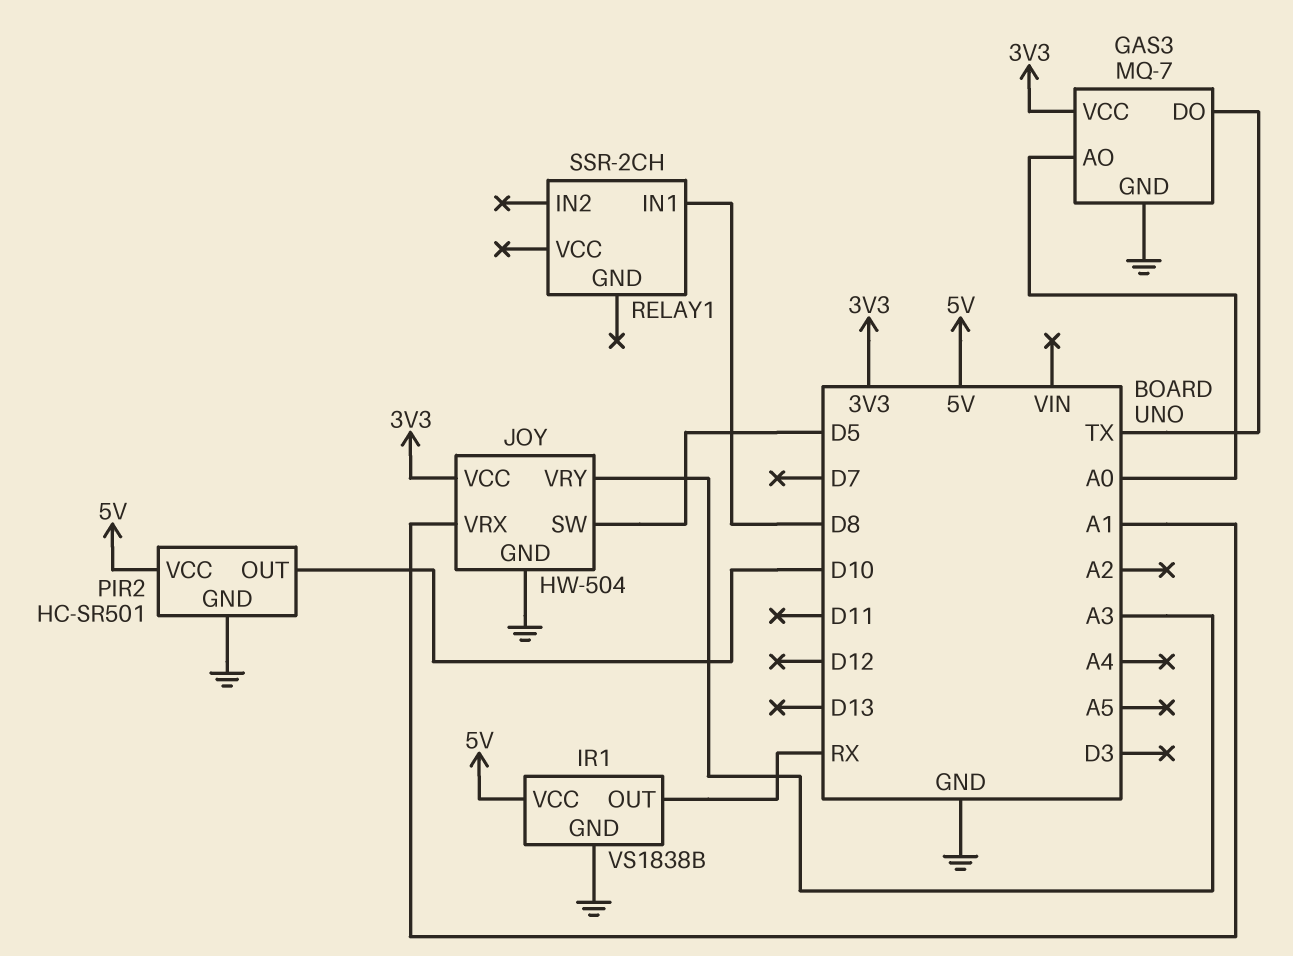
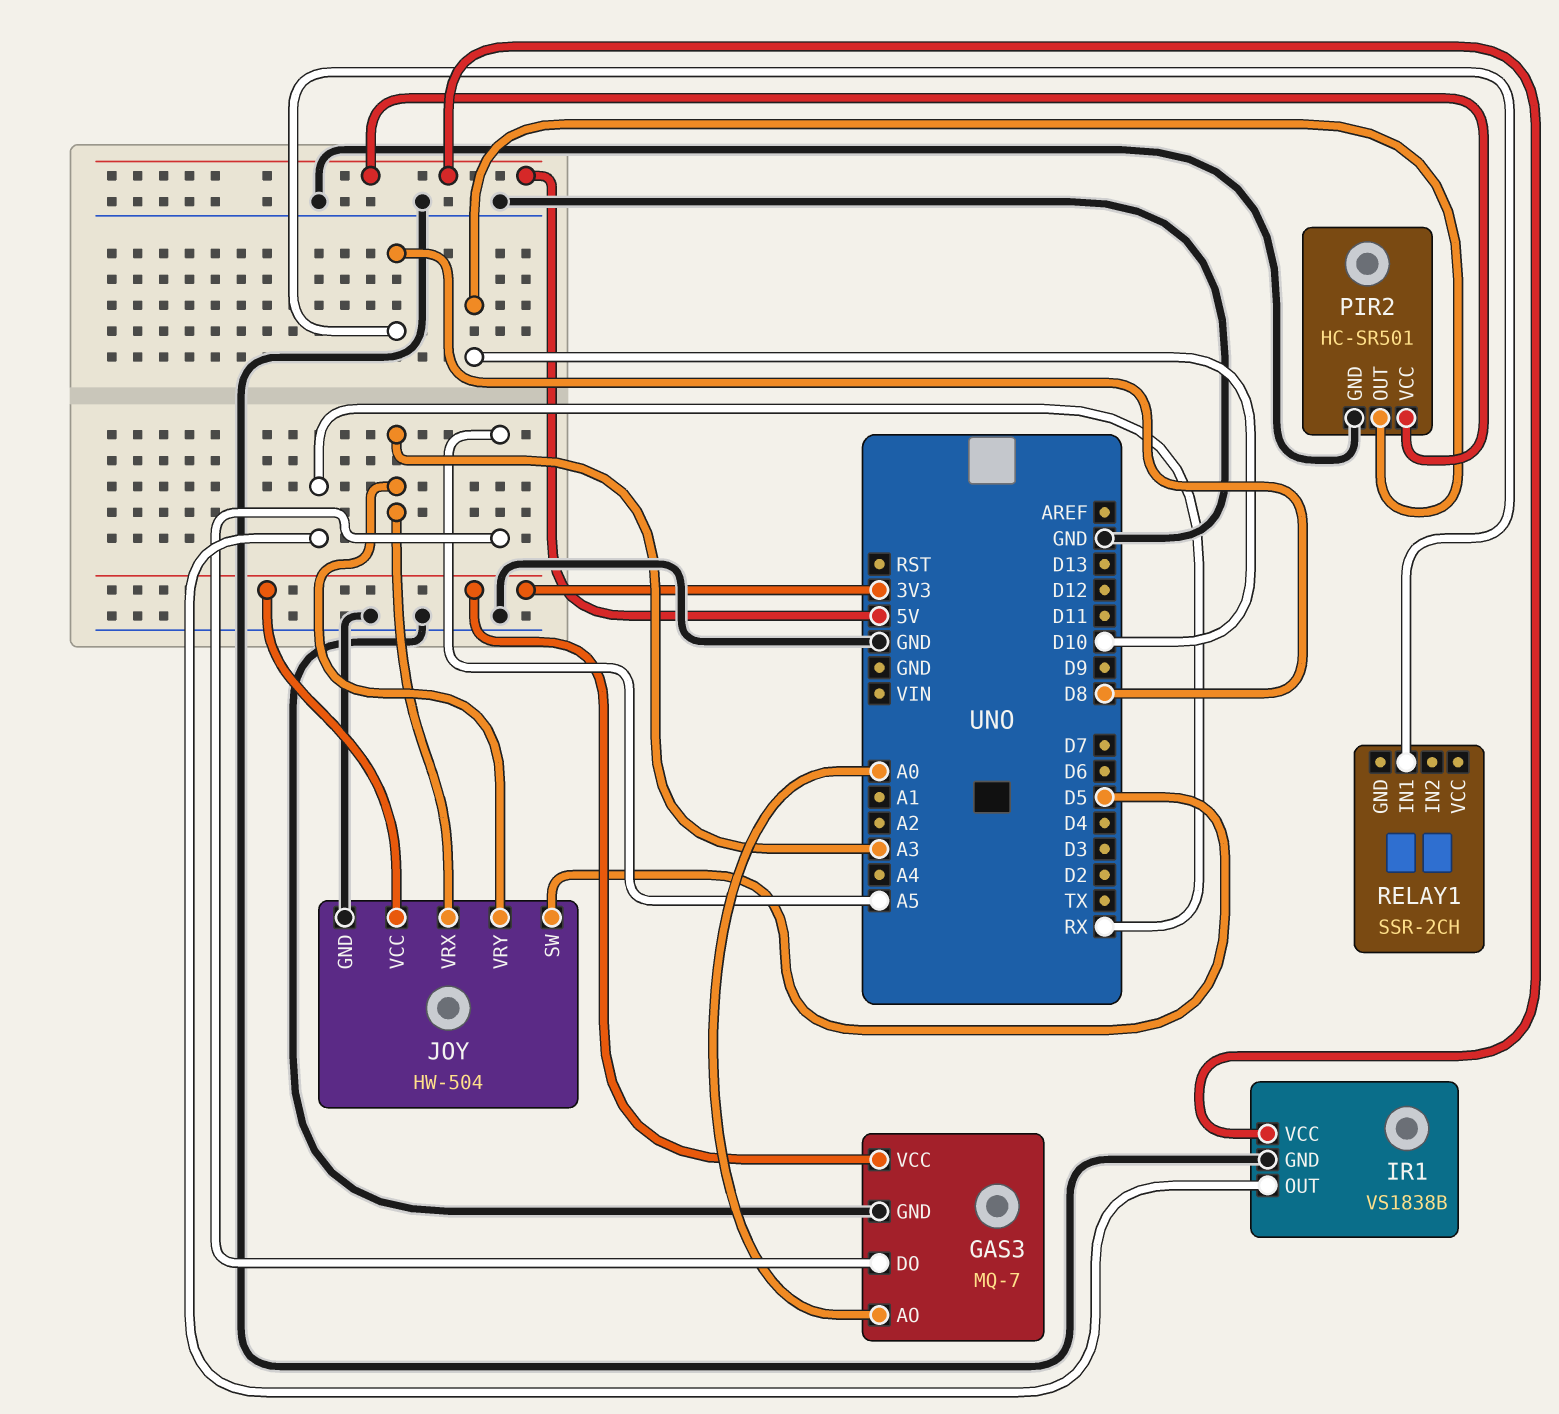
GAS3 pin DO: TX -> A5
JOY pin VRX: A1 -> A3

